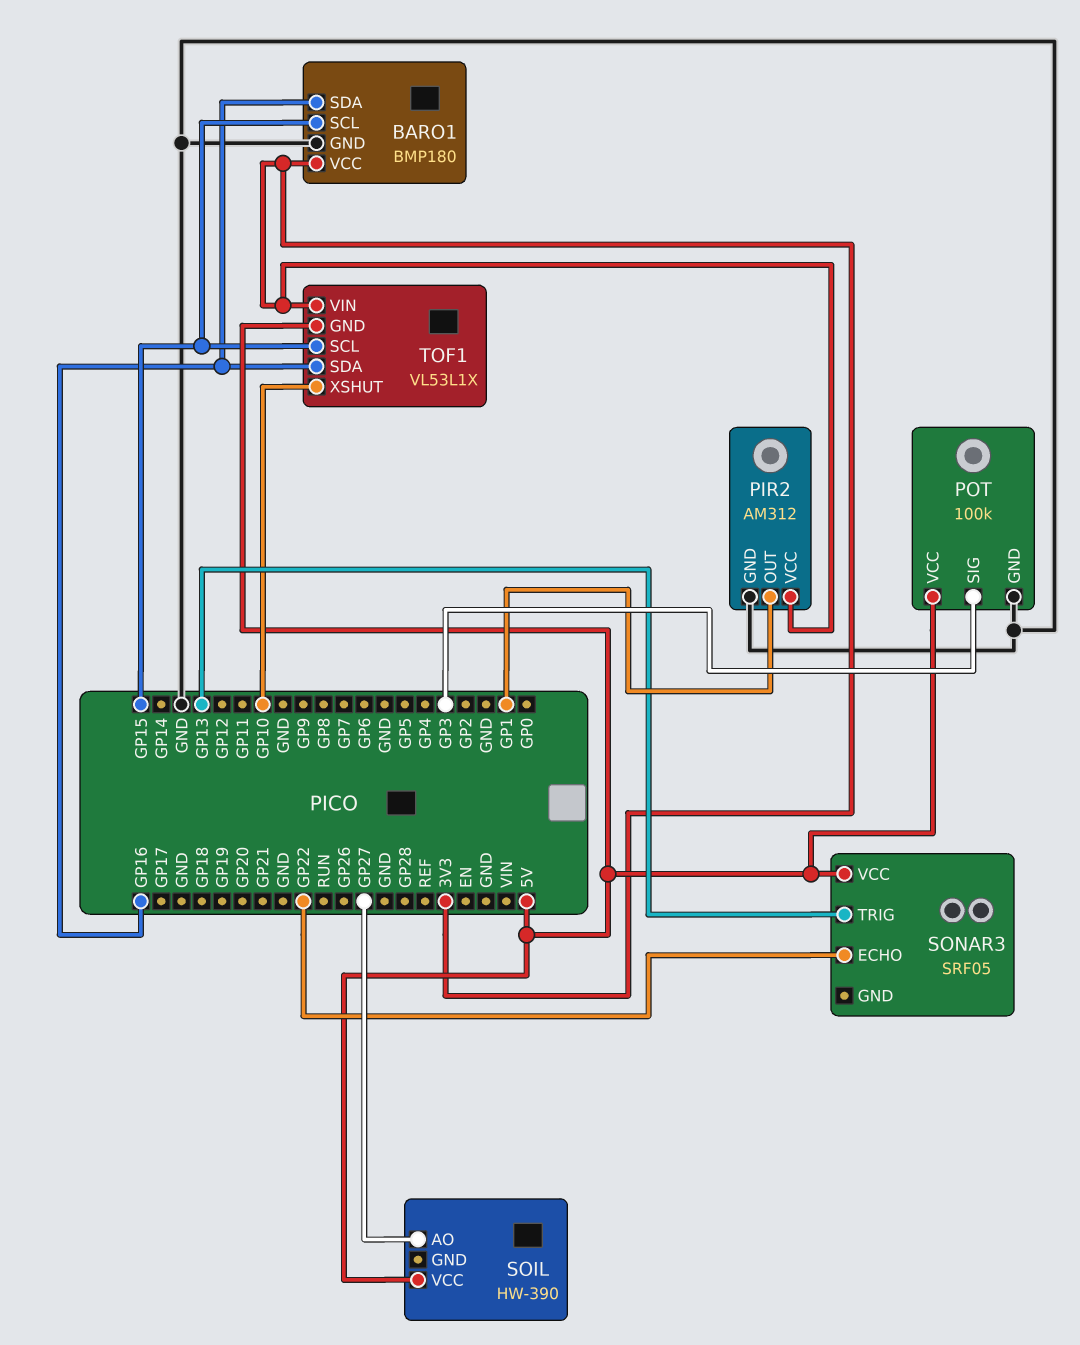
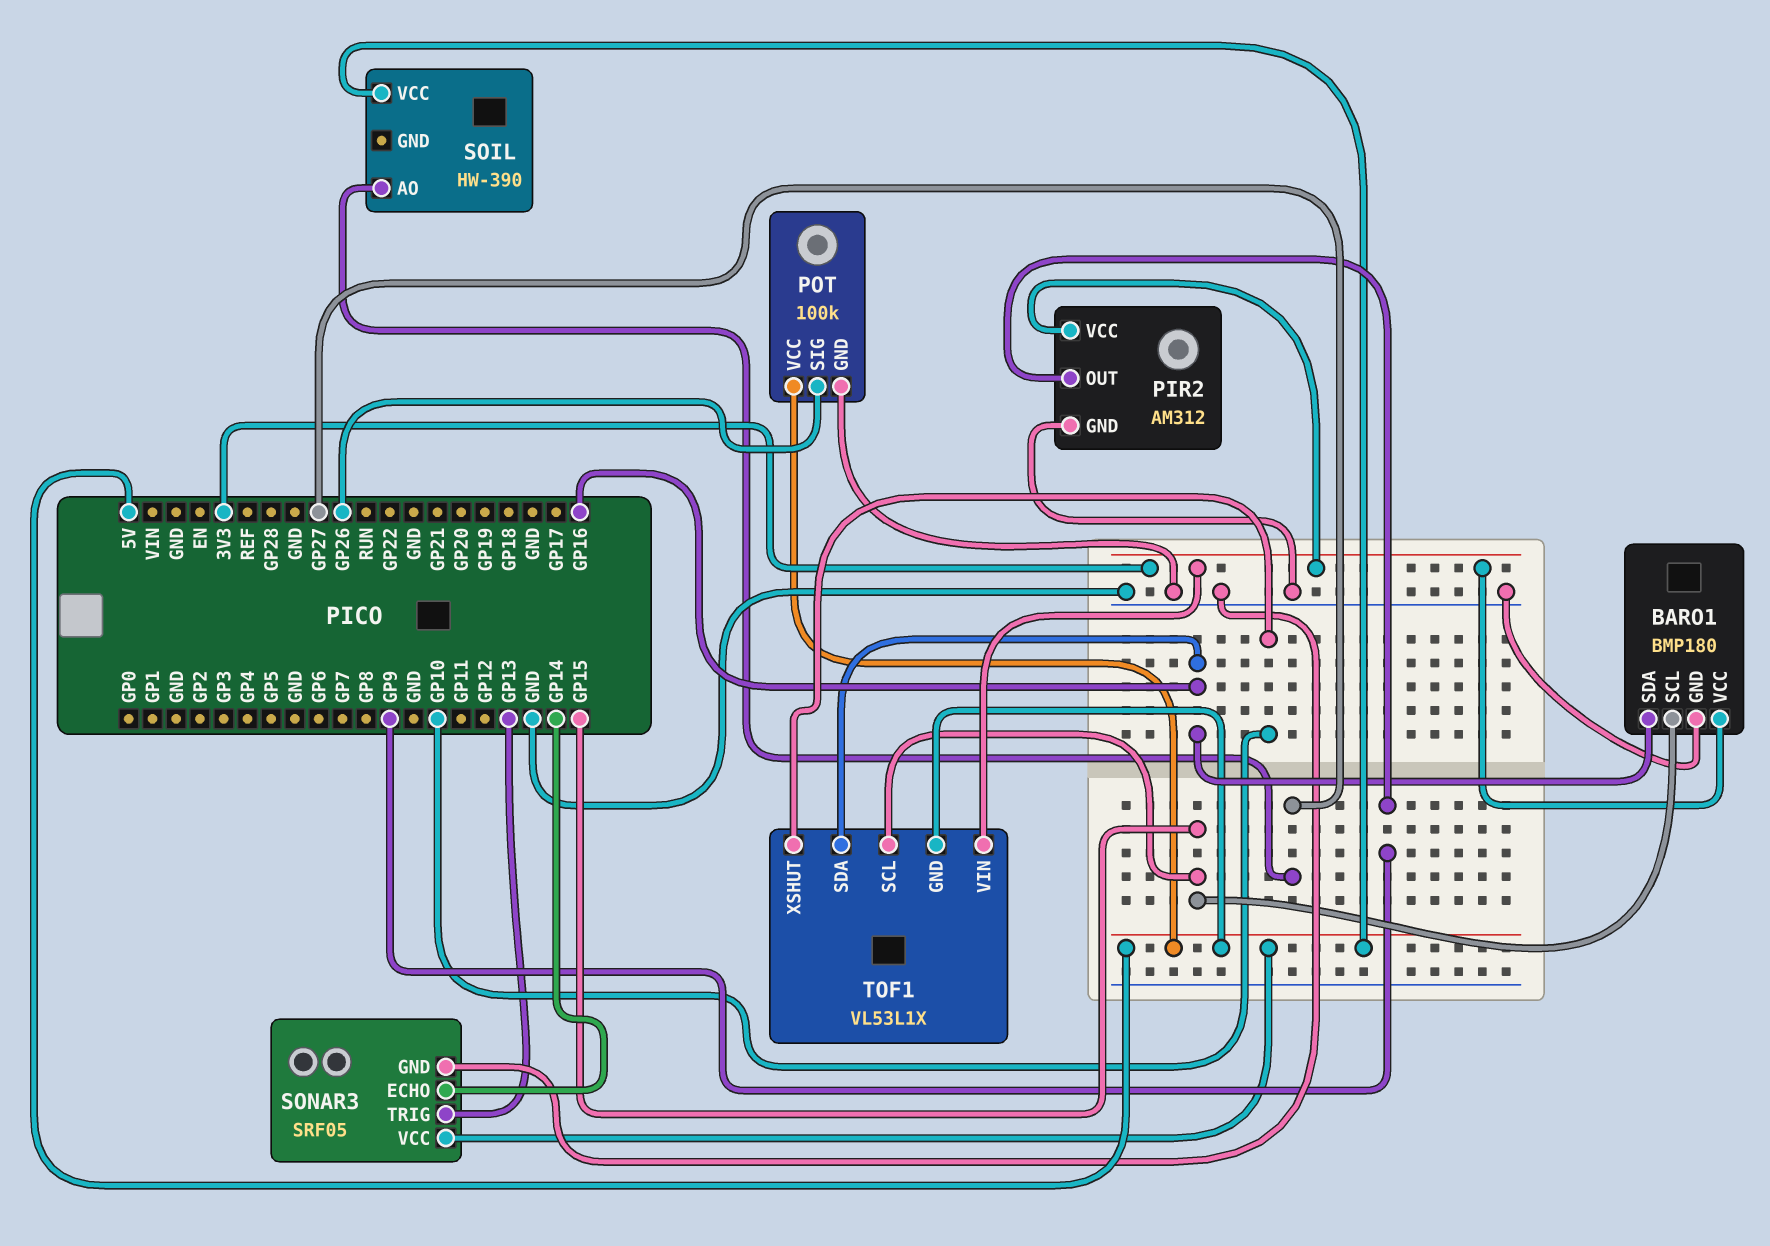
PIR2 pin OUT: GP1 -> GP9
POT pin SIG: GP3 -> GP26
SONAR3 pin ECHO: GP22 -> GP14
SONAR3 pin GND: none -> GND

